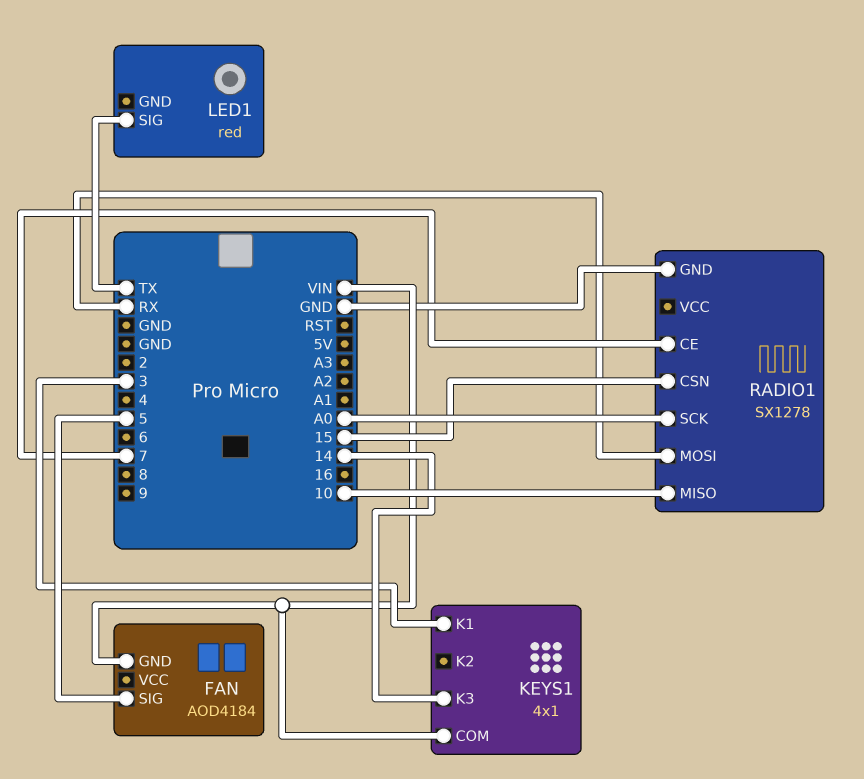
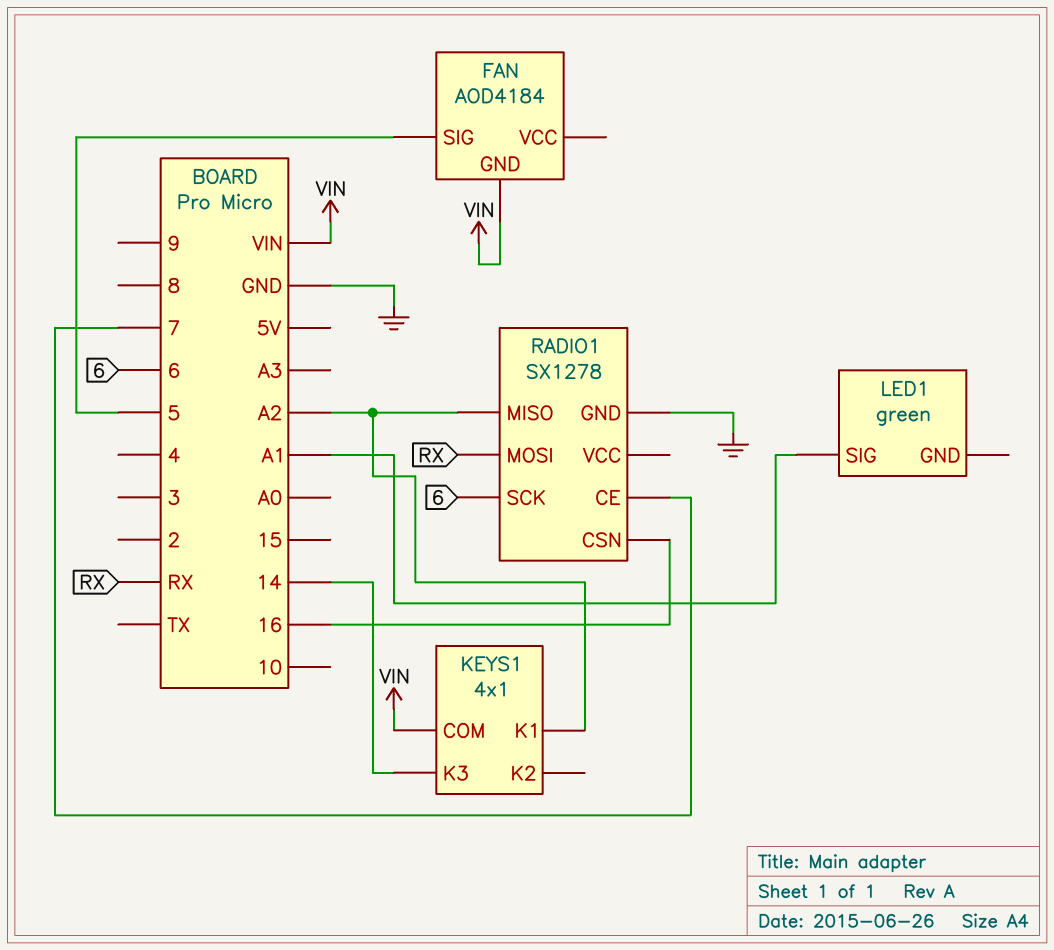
KEYS1 pin K1: 3 -> A2
LED1: red -> green
LED1 pin SIG: TX -> A1
RADIO1 pin CSN: 15 -> 16
RADIO1 pin MISO: 10 -> A2
RADIO1 pin SCK: A0 -> 6

